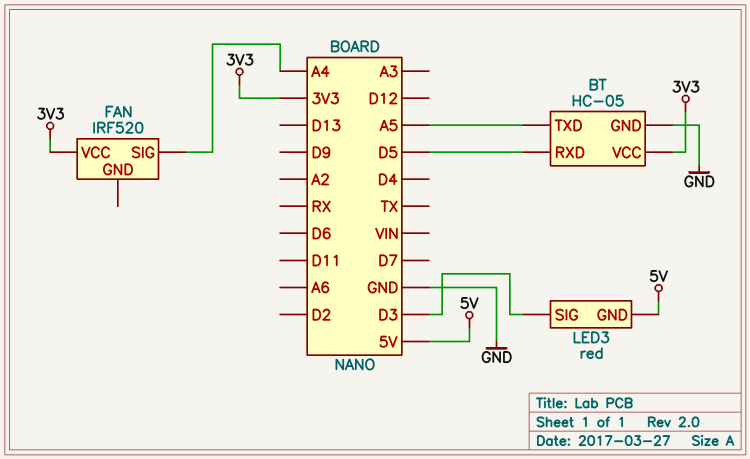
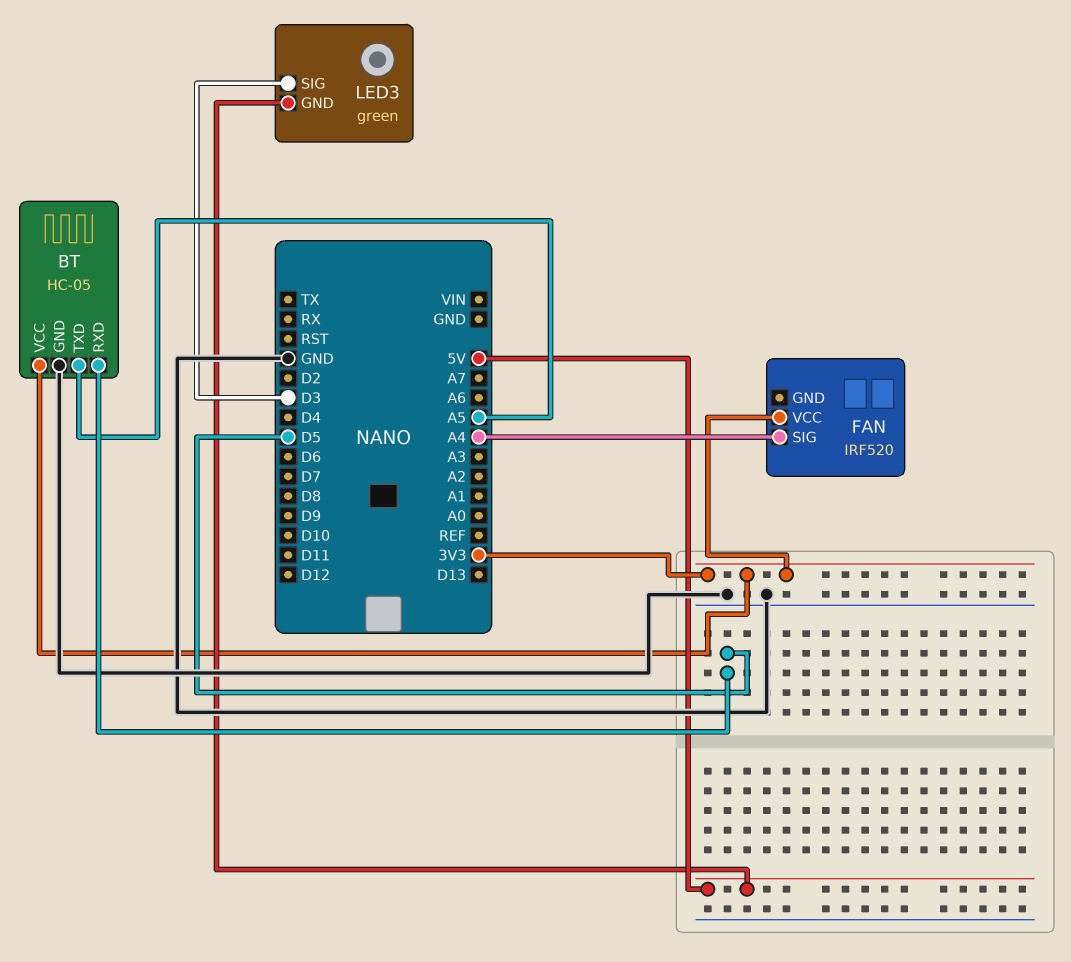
LED3: red -> green

